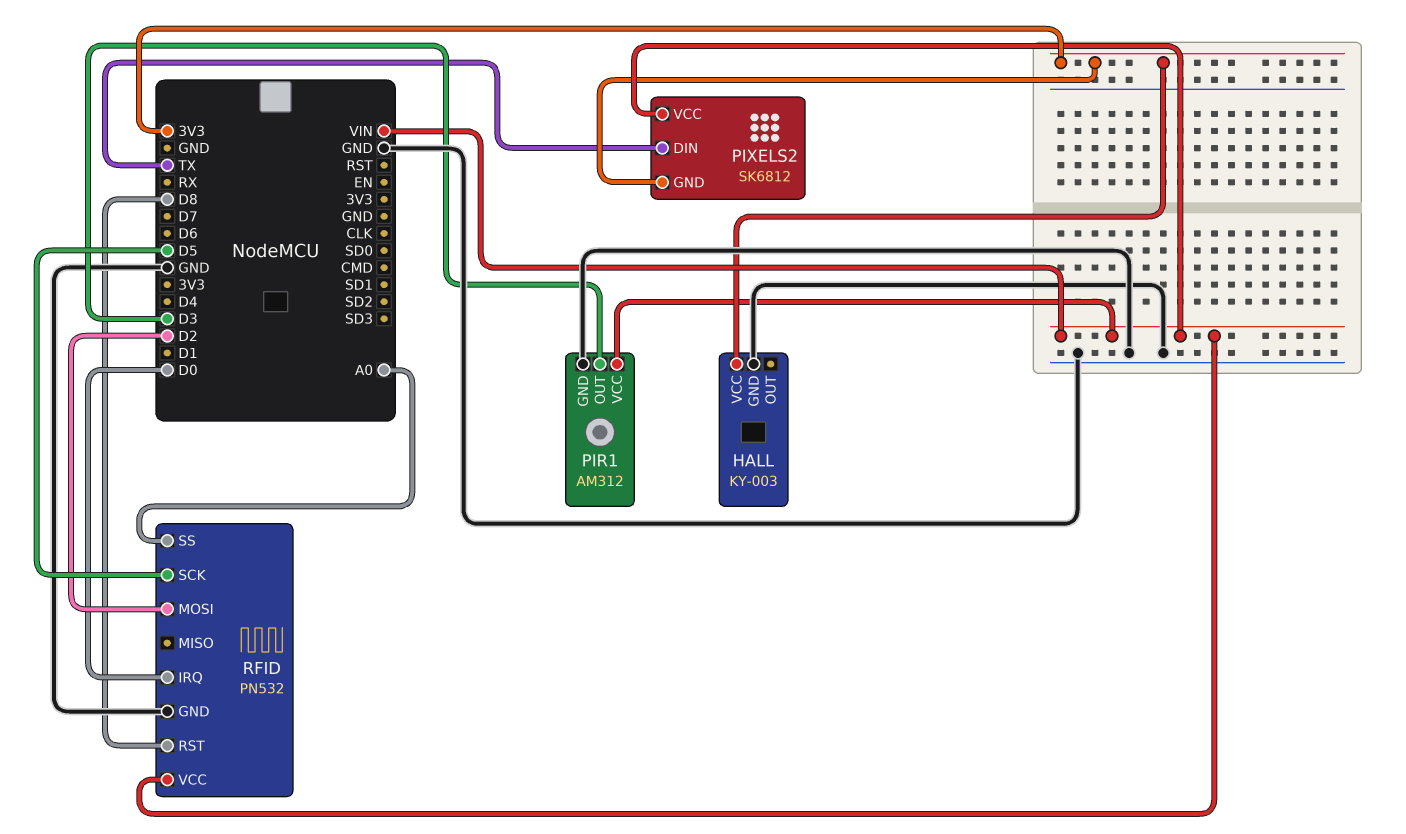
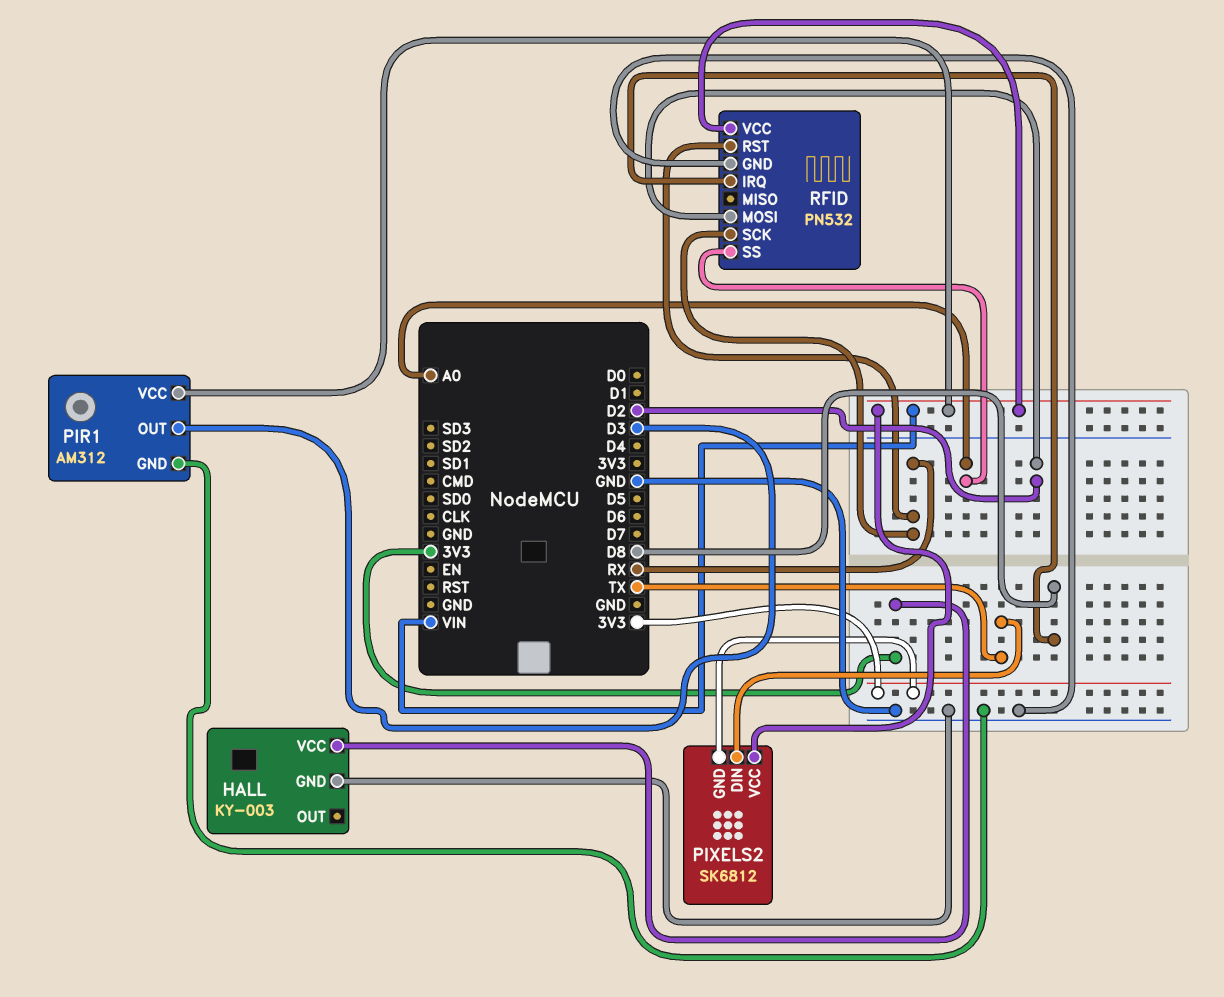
RFID pin IRQ: D0 -> D8
RFID pin RST: D8 -> RX
RFID pin SCK: D5 -> RX

